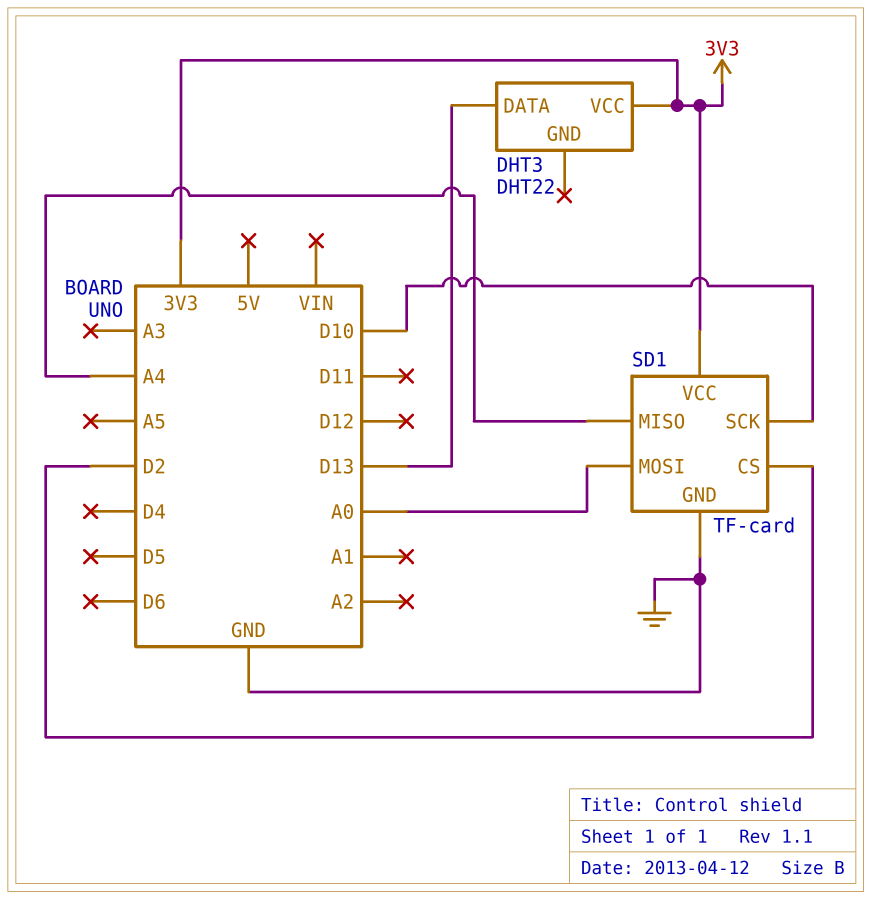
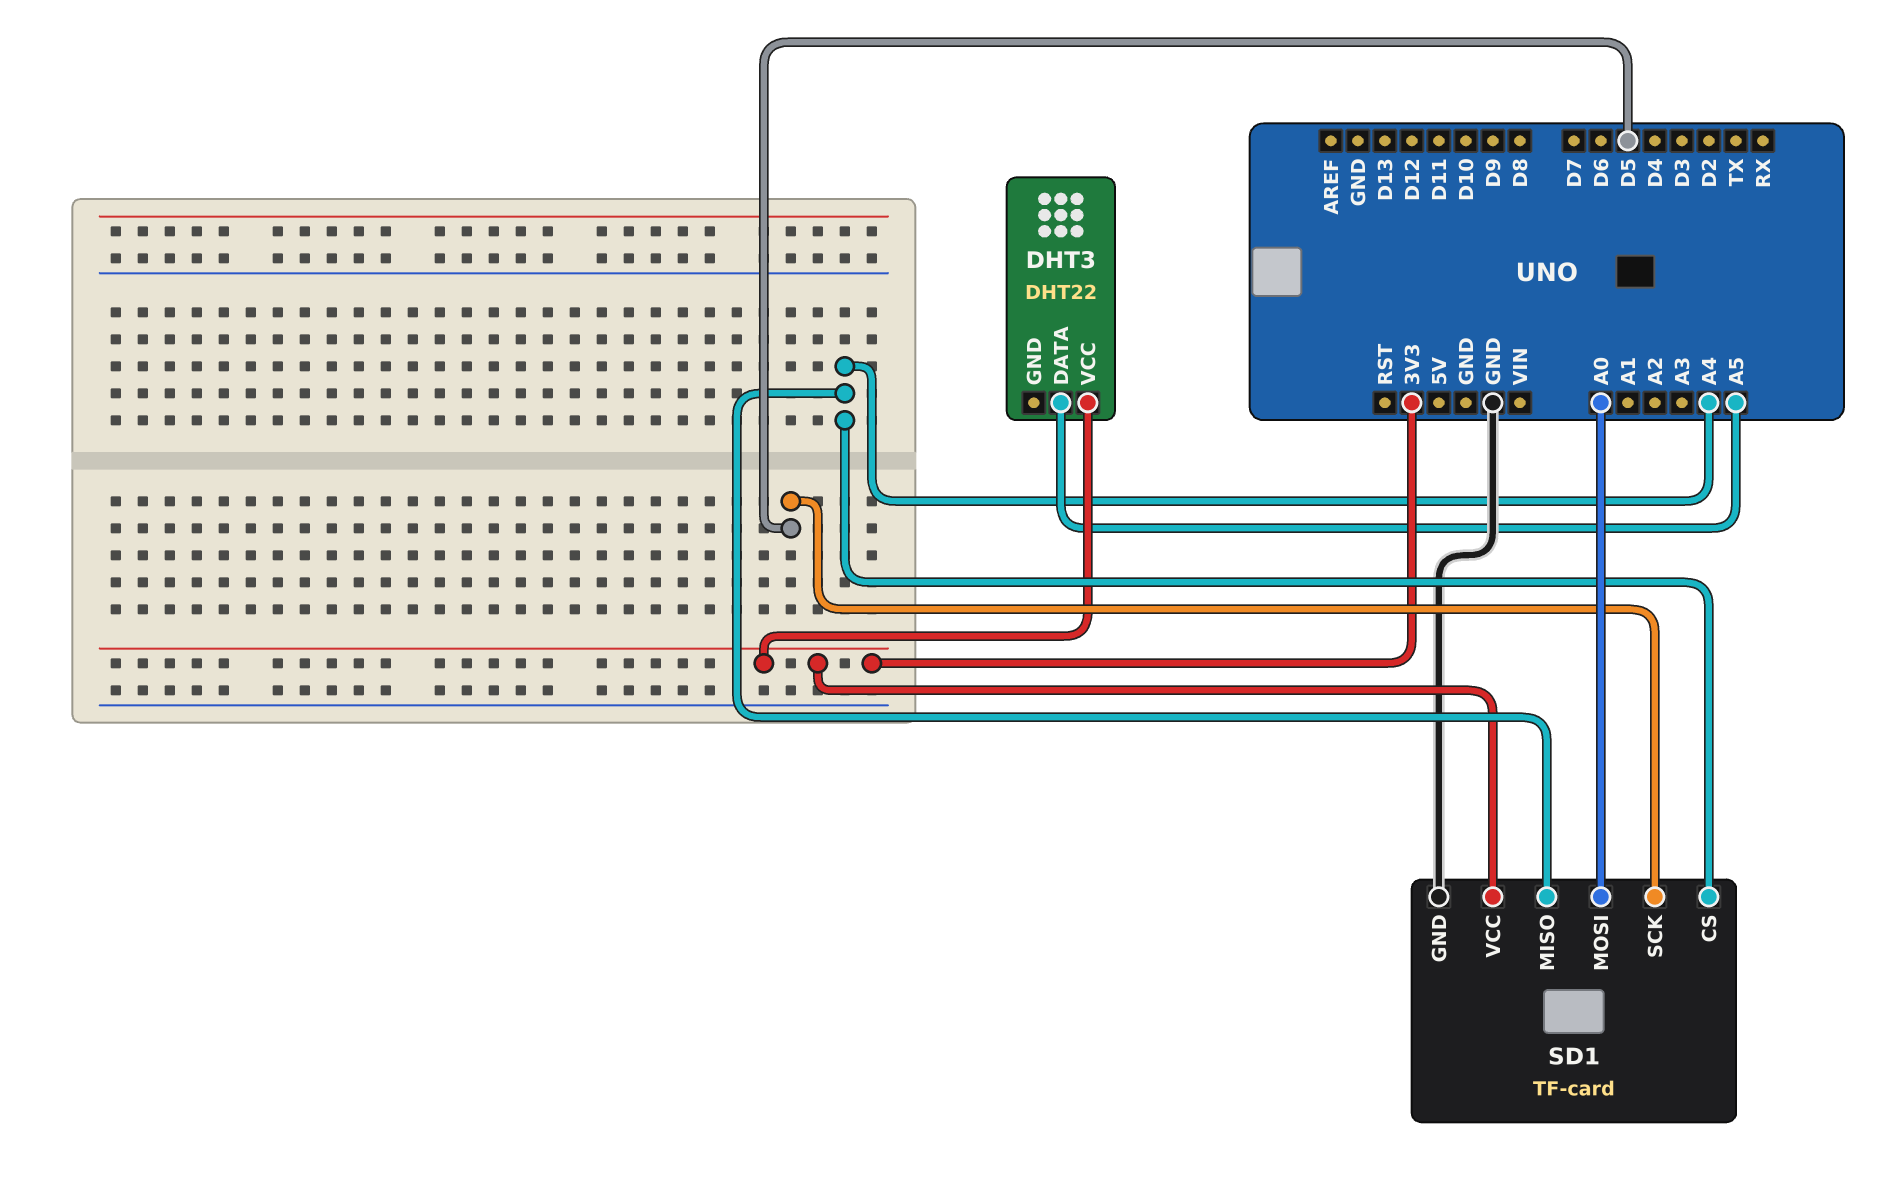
DHT3 pin DATA: D13 -> A5
SD1 pin CS: D2 -> A4
SD1 pin SCK: D10 -> D5

